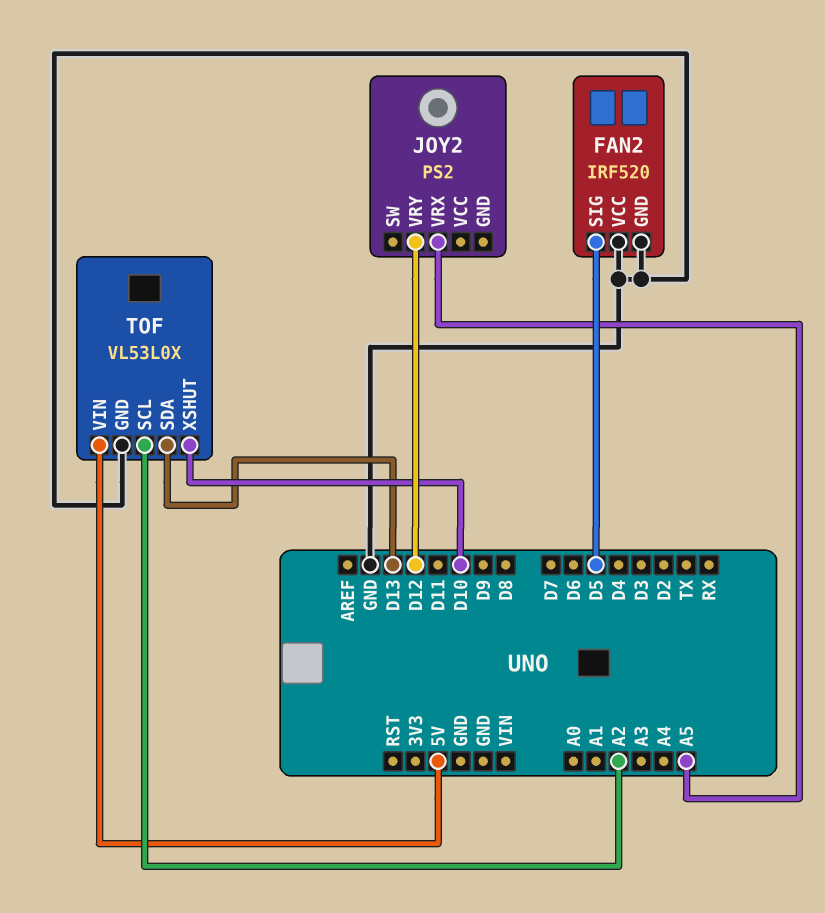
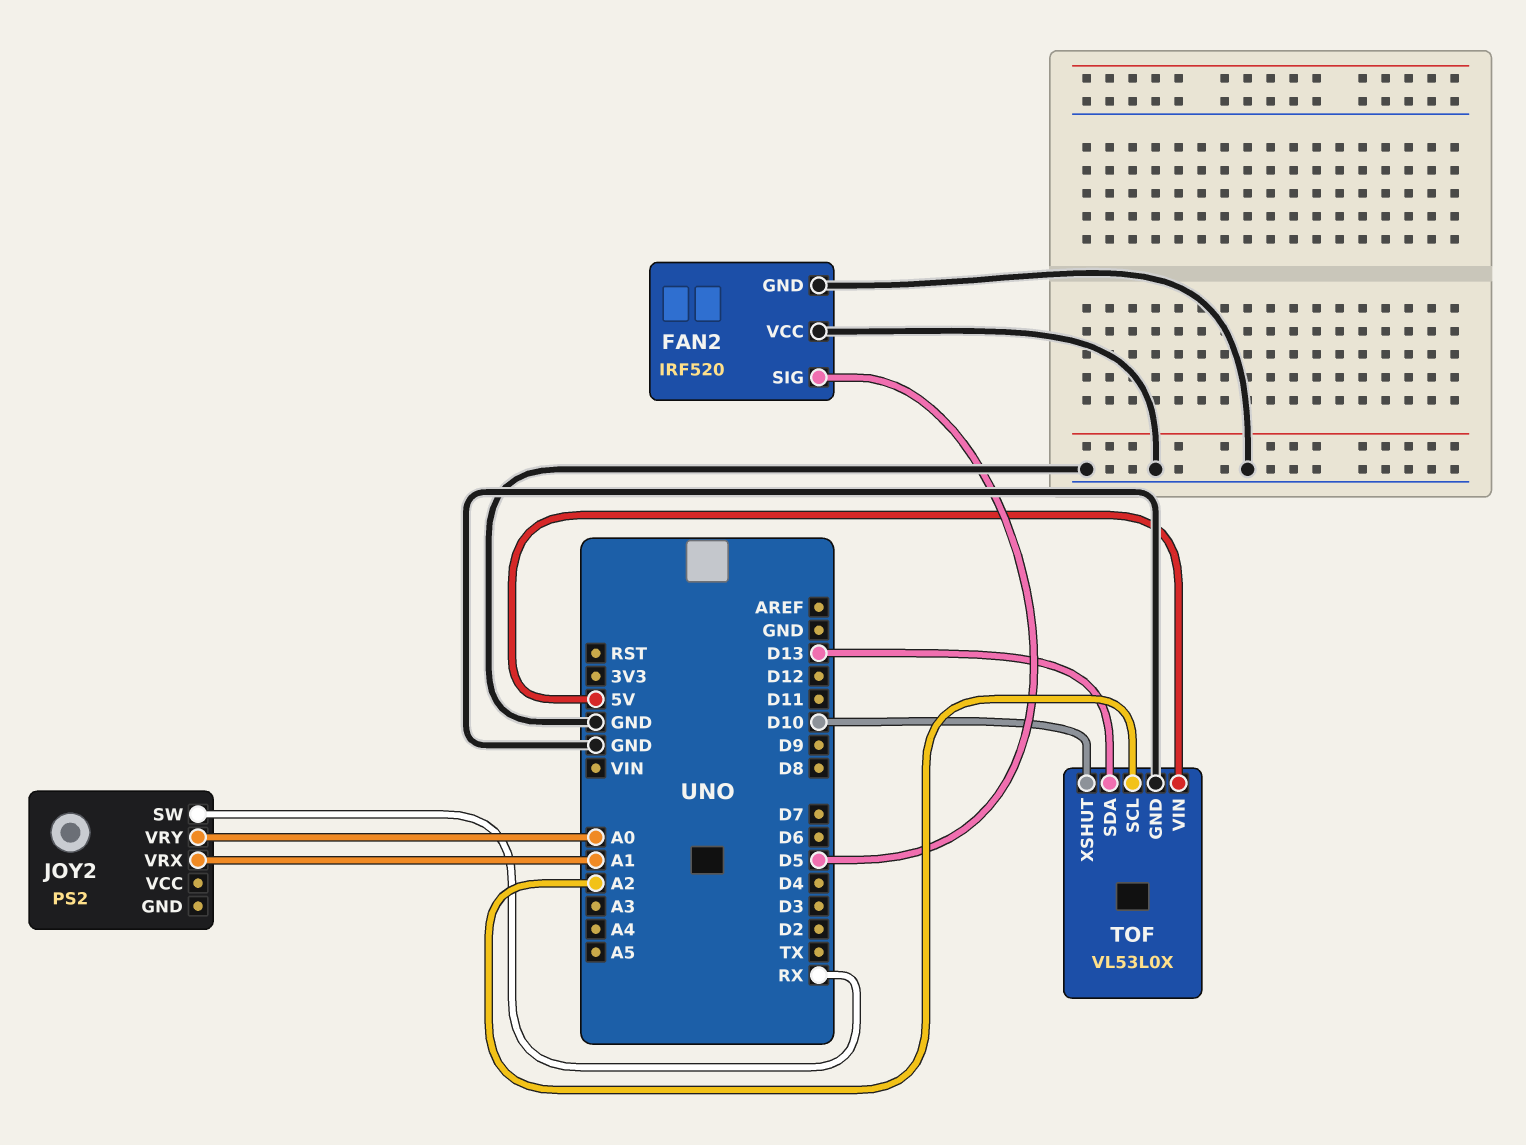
JOY2 pin SW: none -> RX
JOY2 pin VRX: A5 -> A1
JOY2 pin VRY: D12 -> A0

